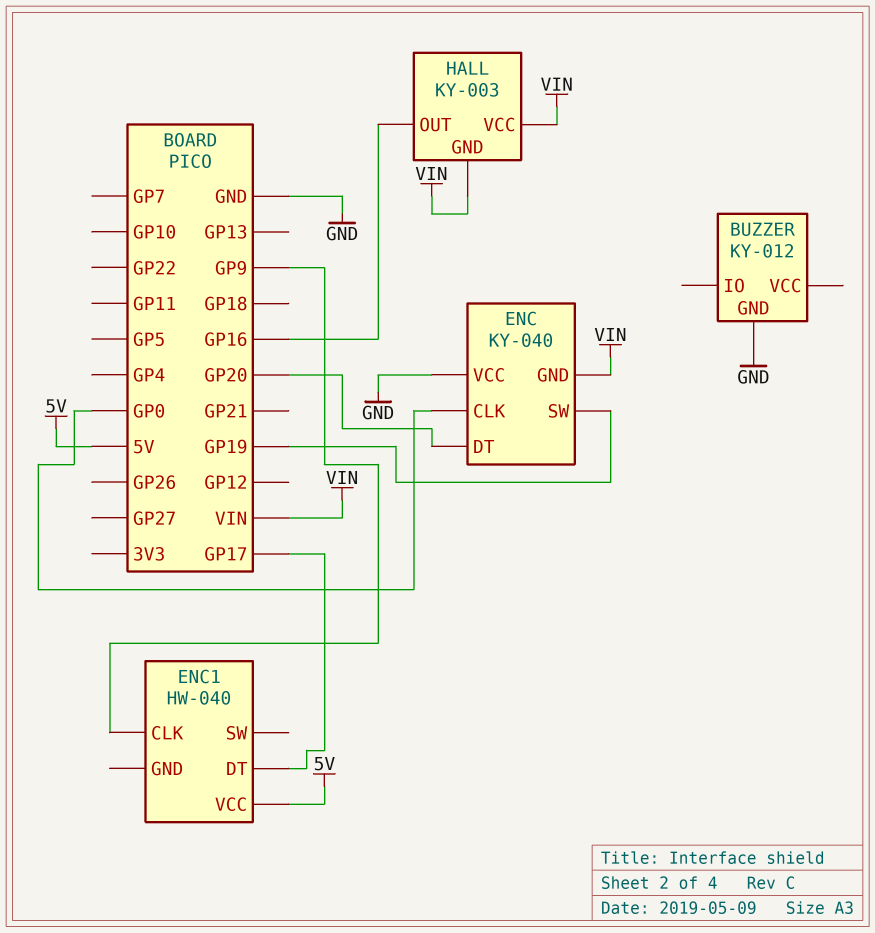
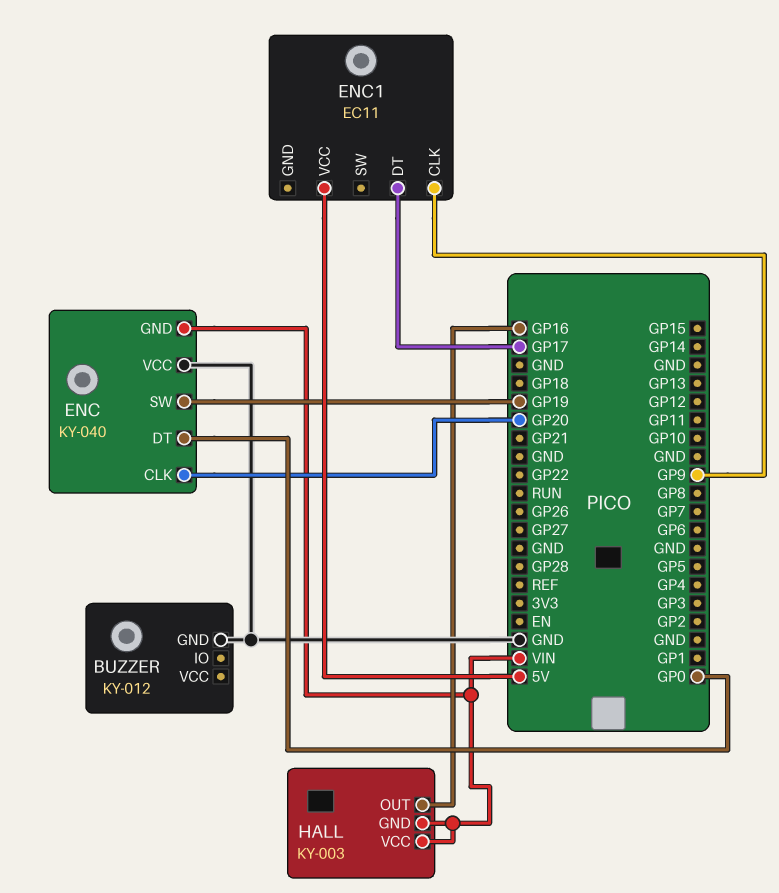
ENC pin CLK: GP0 -> GP20
ENC pin DT: GP20 -> GP0
ENC1: HW-040 -> EC11

